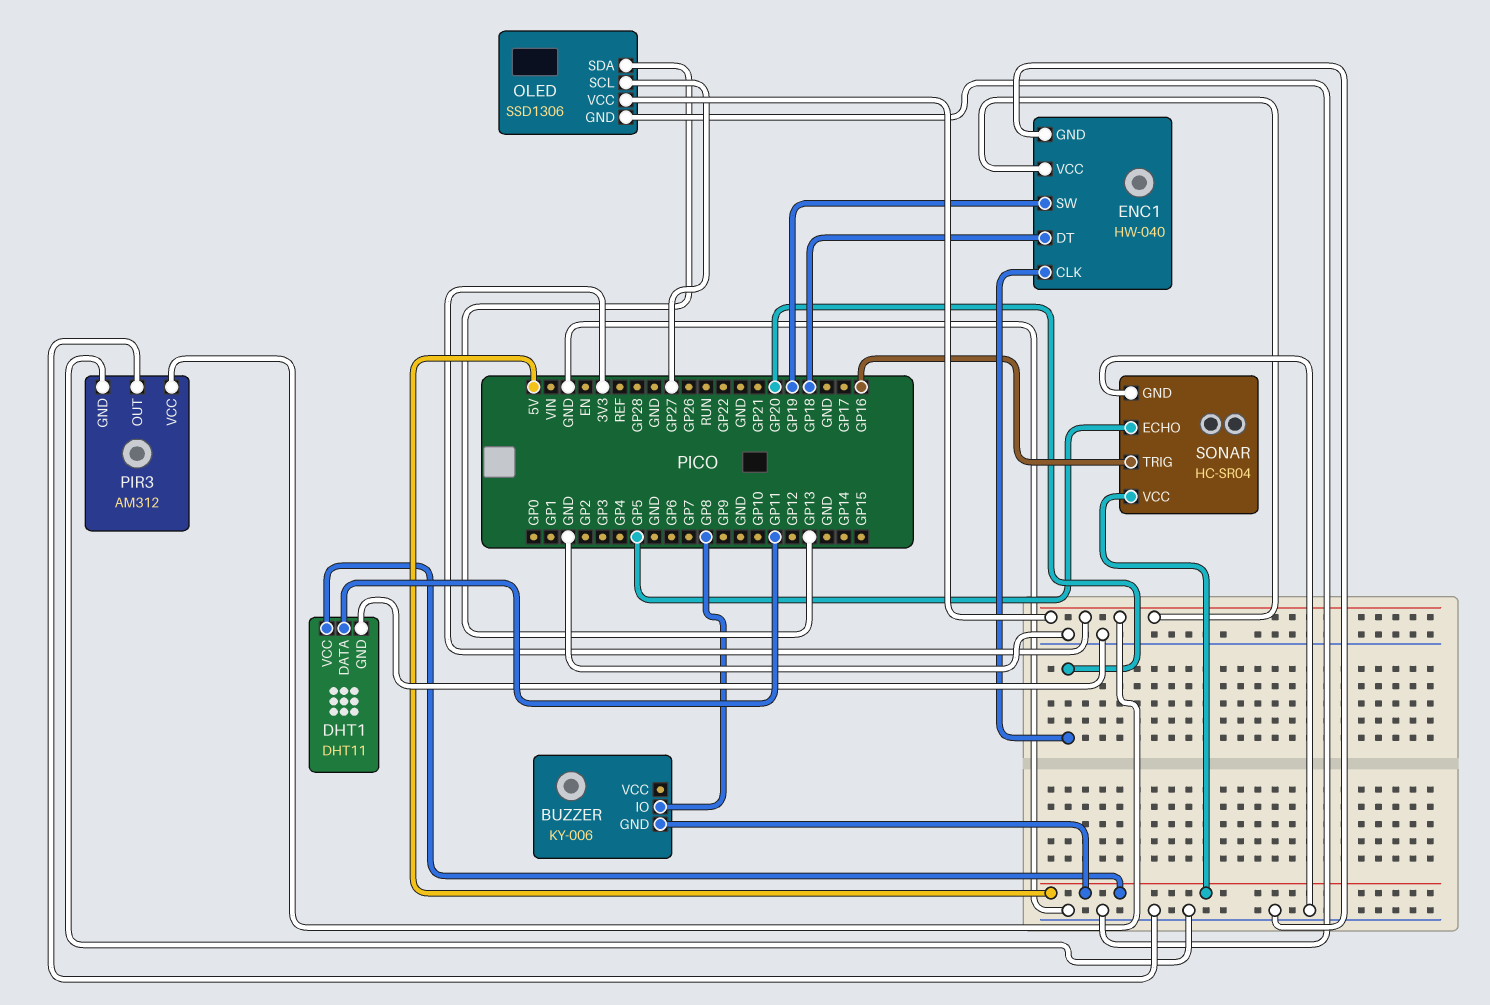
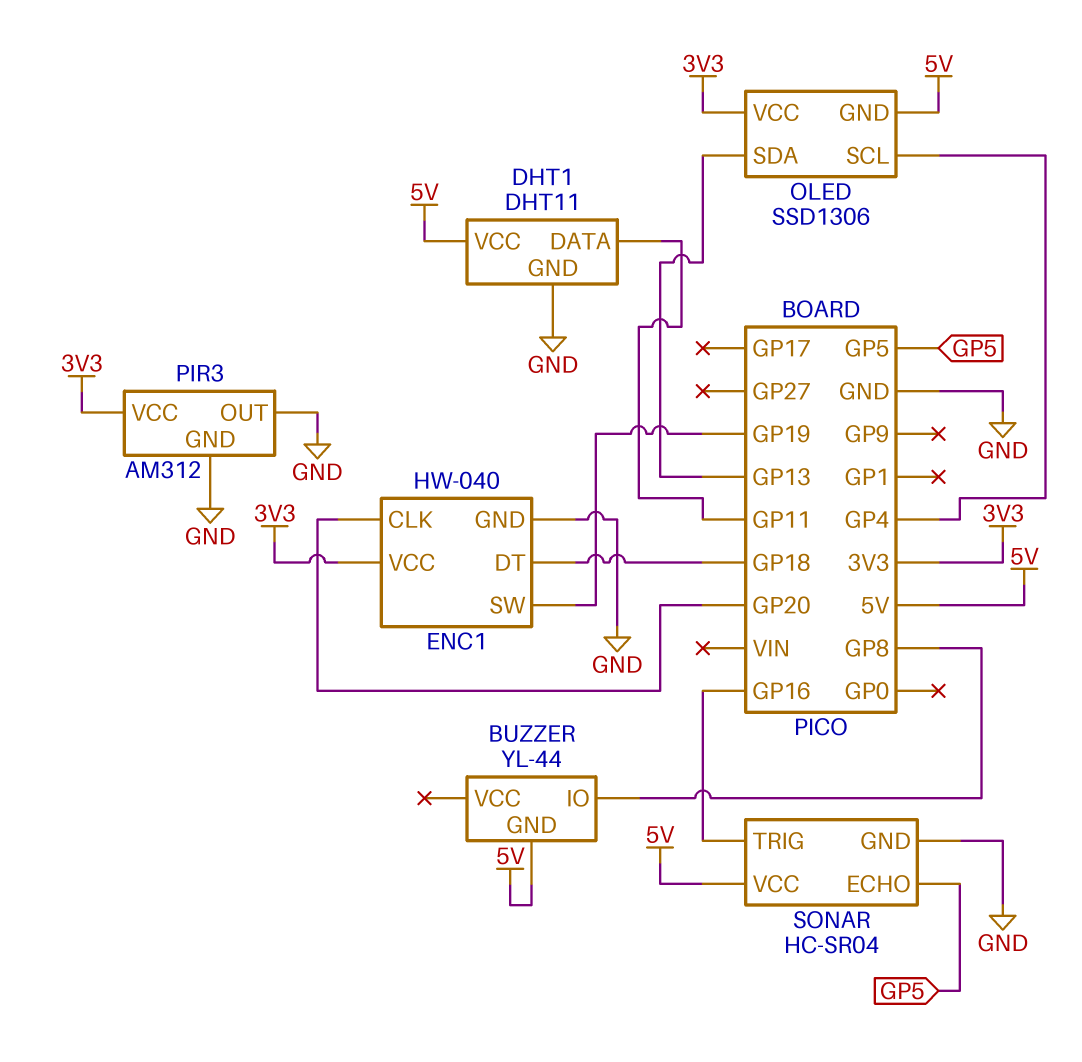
BUZZER: KY-006 -> YL-44
OLED pin GND: GND -> 5V
OLED pin SCL: GP27 -> GP4

